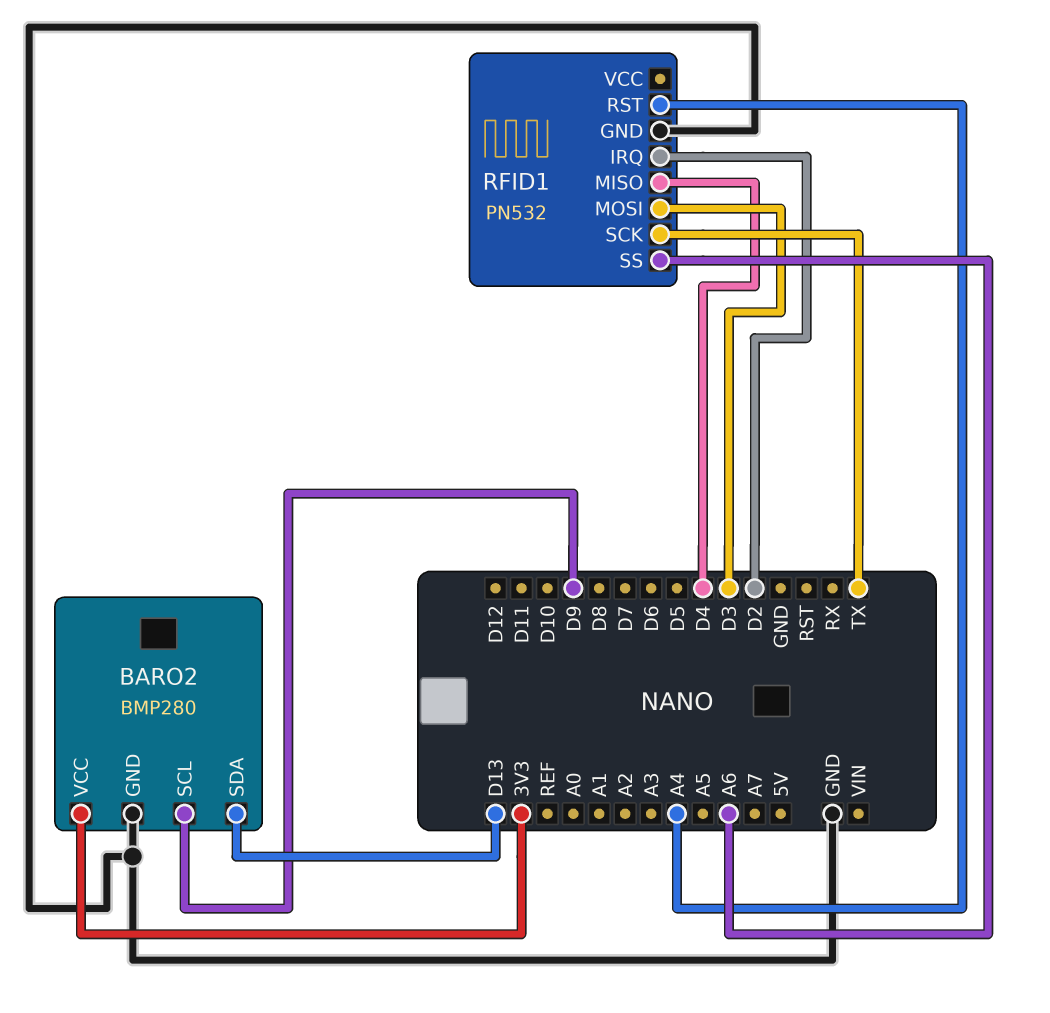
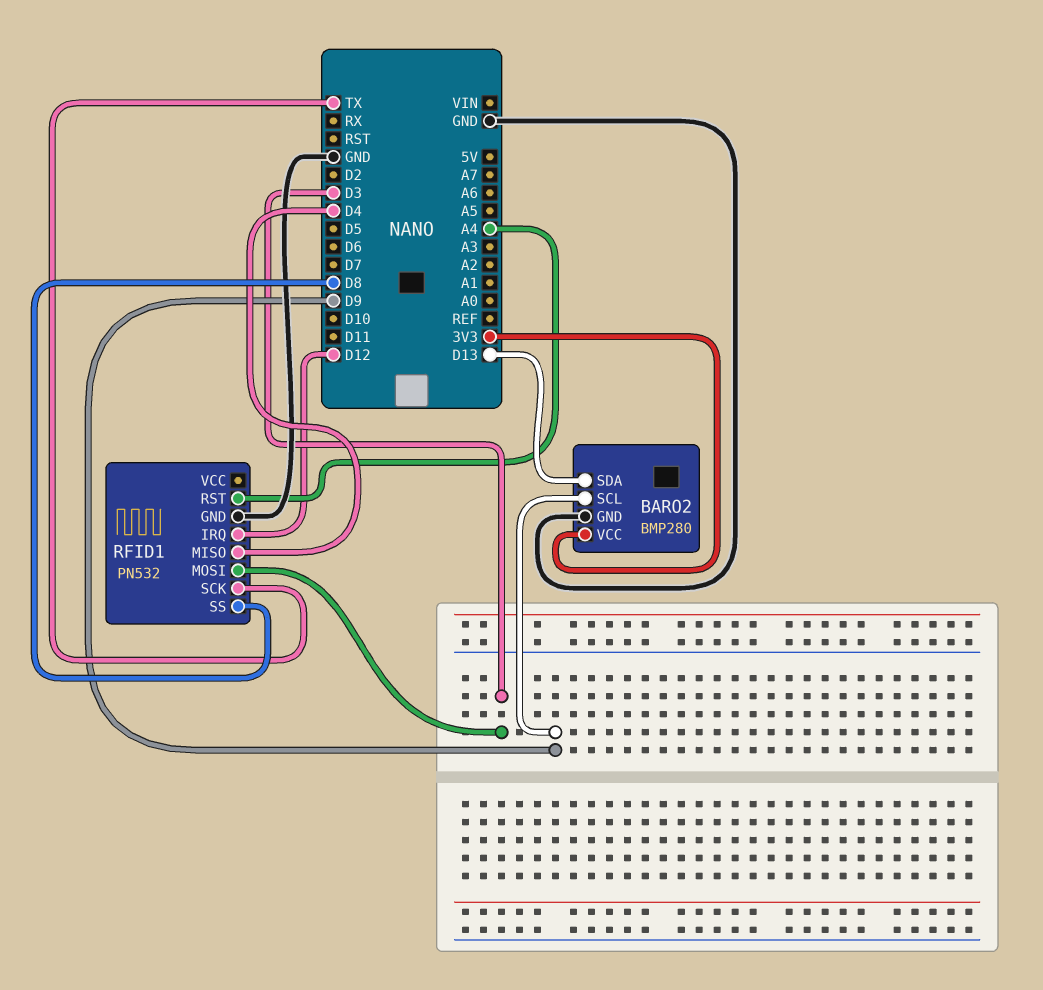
RFID1 pin IRQ: D2 -> D12
RFID1 pin SS: A6 -> D8

